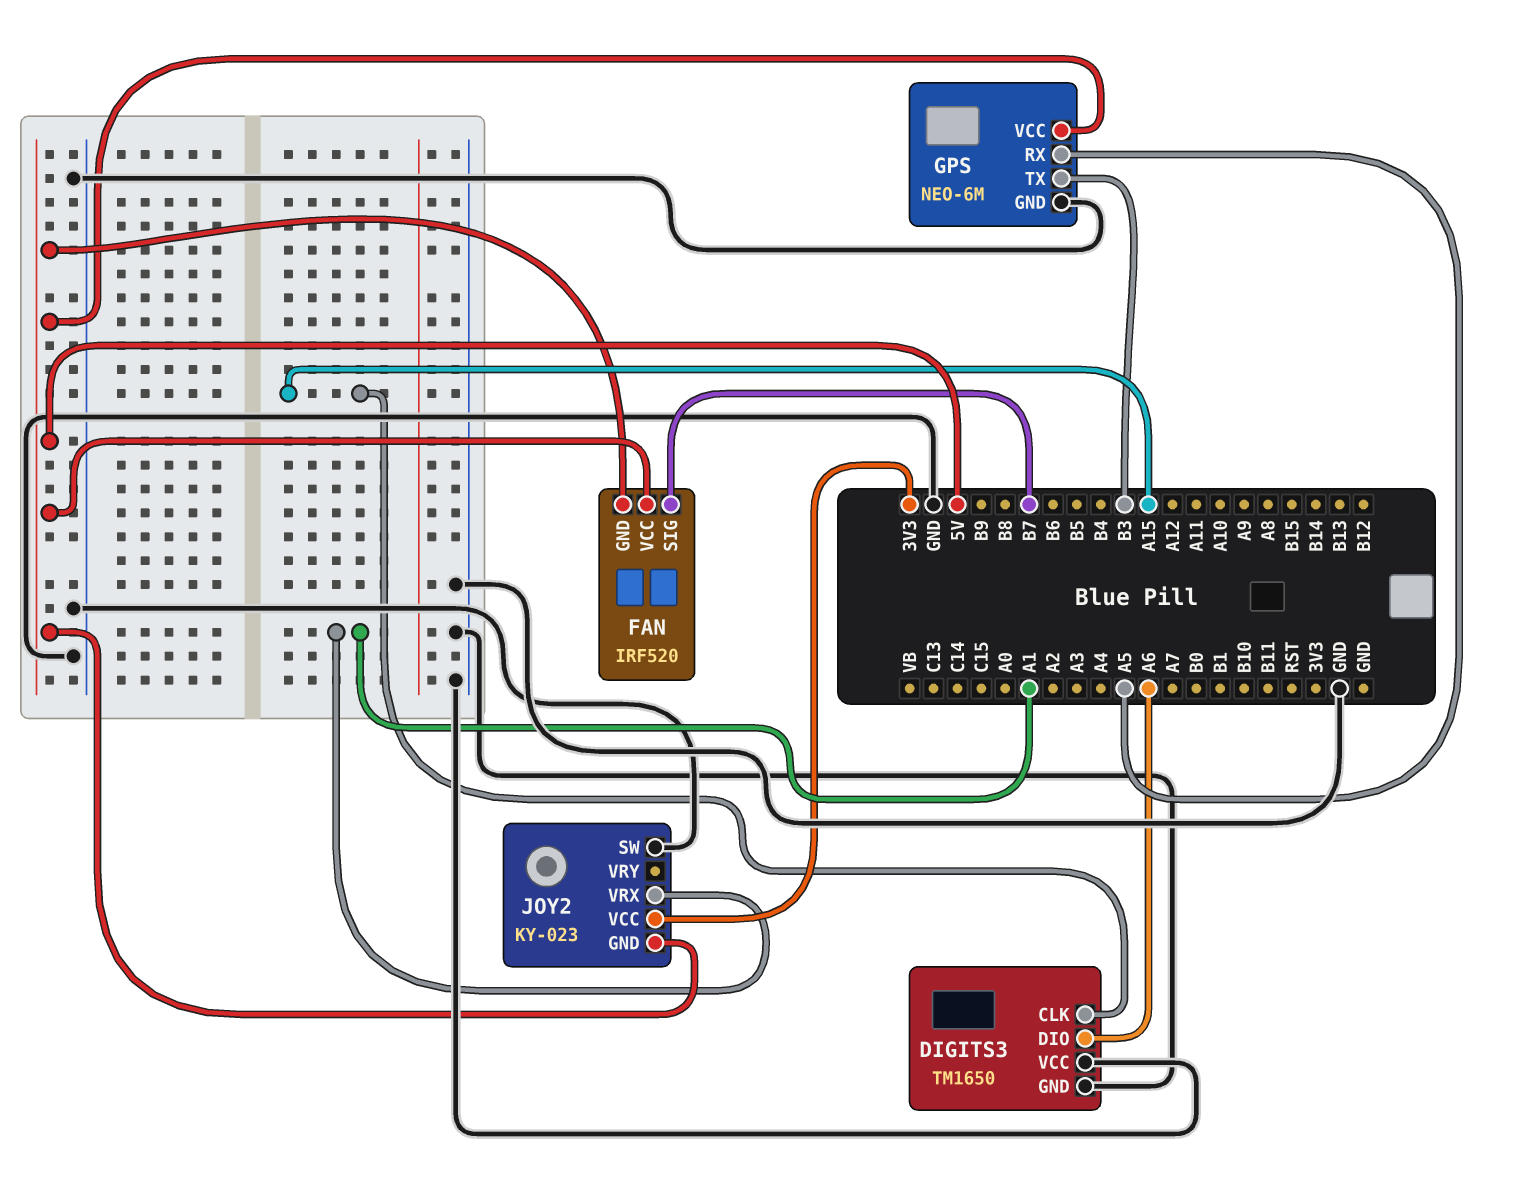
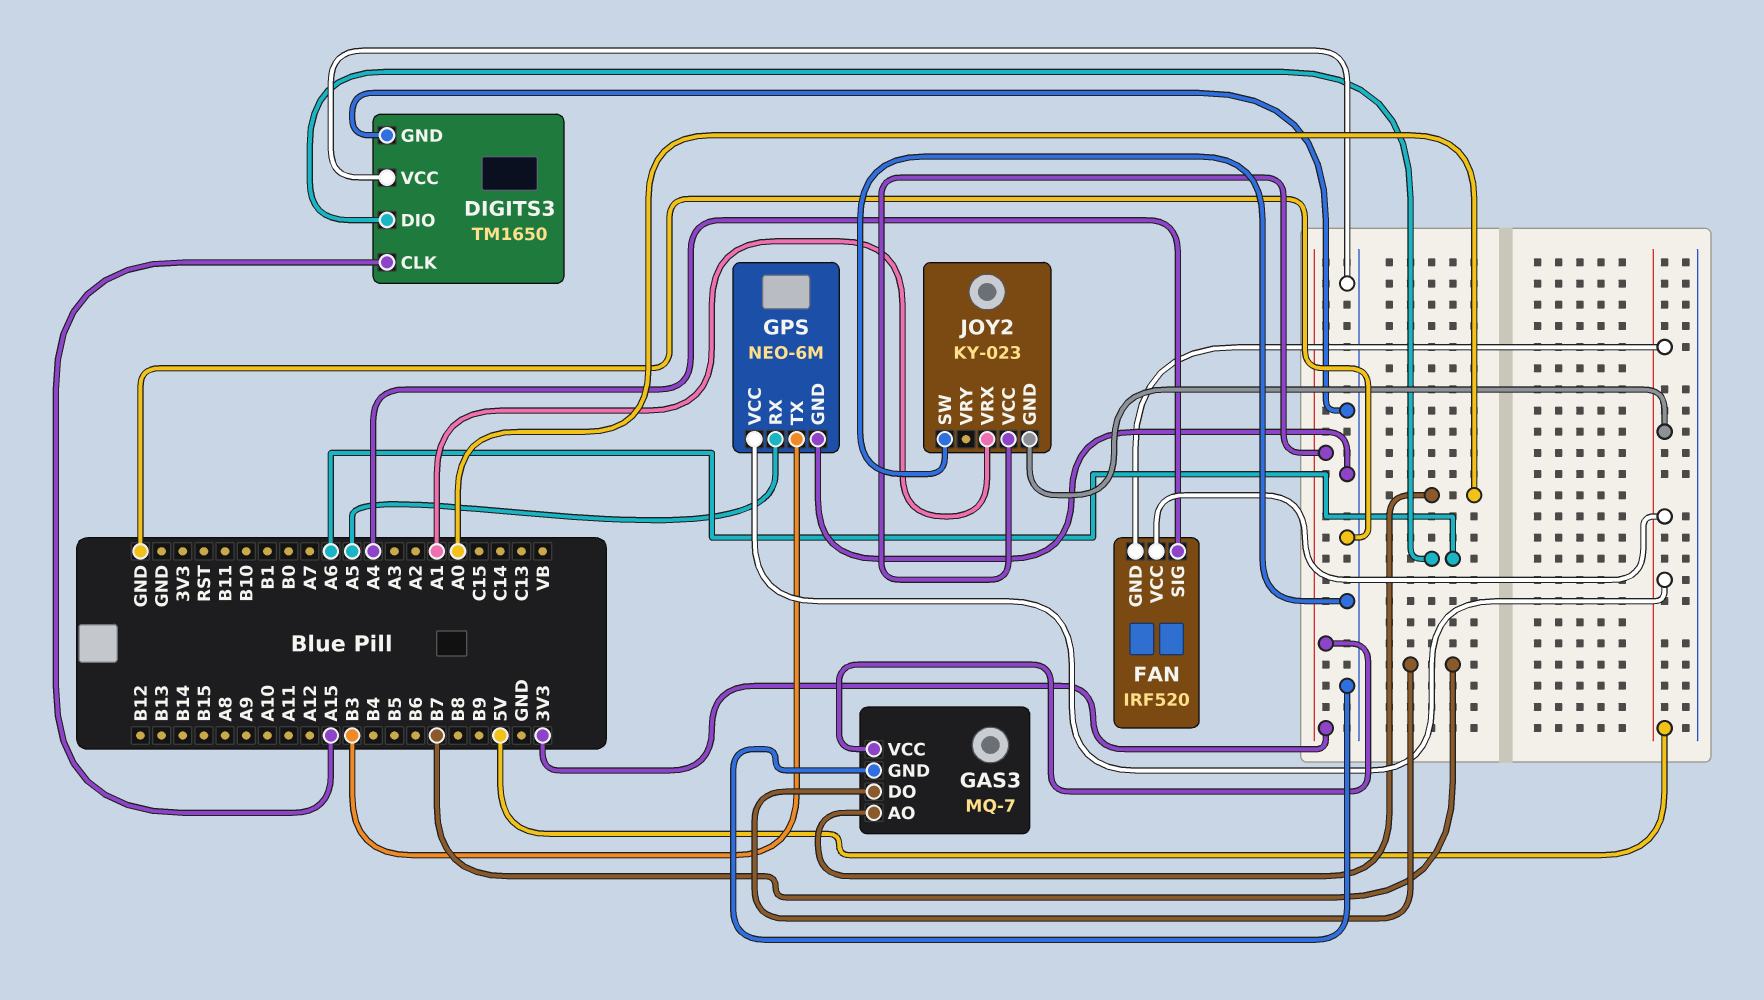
FAN pin SIG: B7 -> A4
GAS3: none -> MQ-7
GAS3 pin AO: none -> A0
GAS3 pin DO: none -> B7
GAS3 pin GND: none -> GND
GAS3 pin VCC: none -> 3V3

